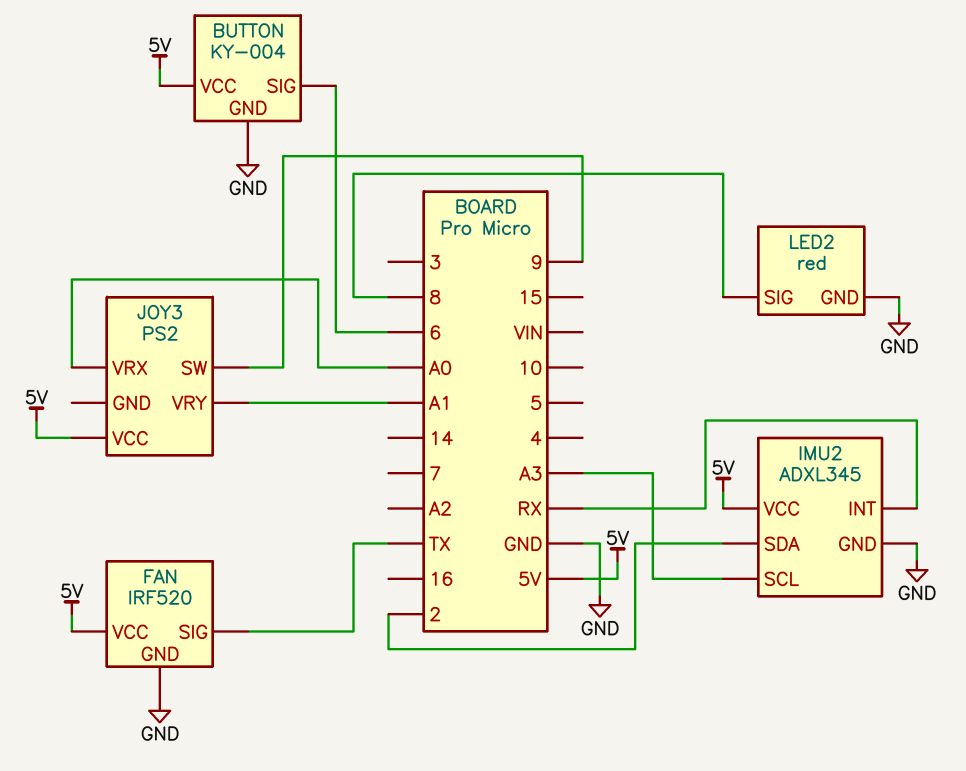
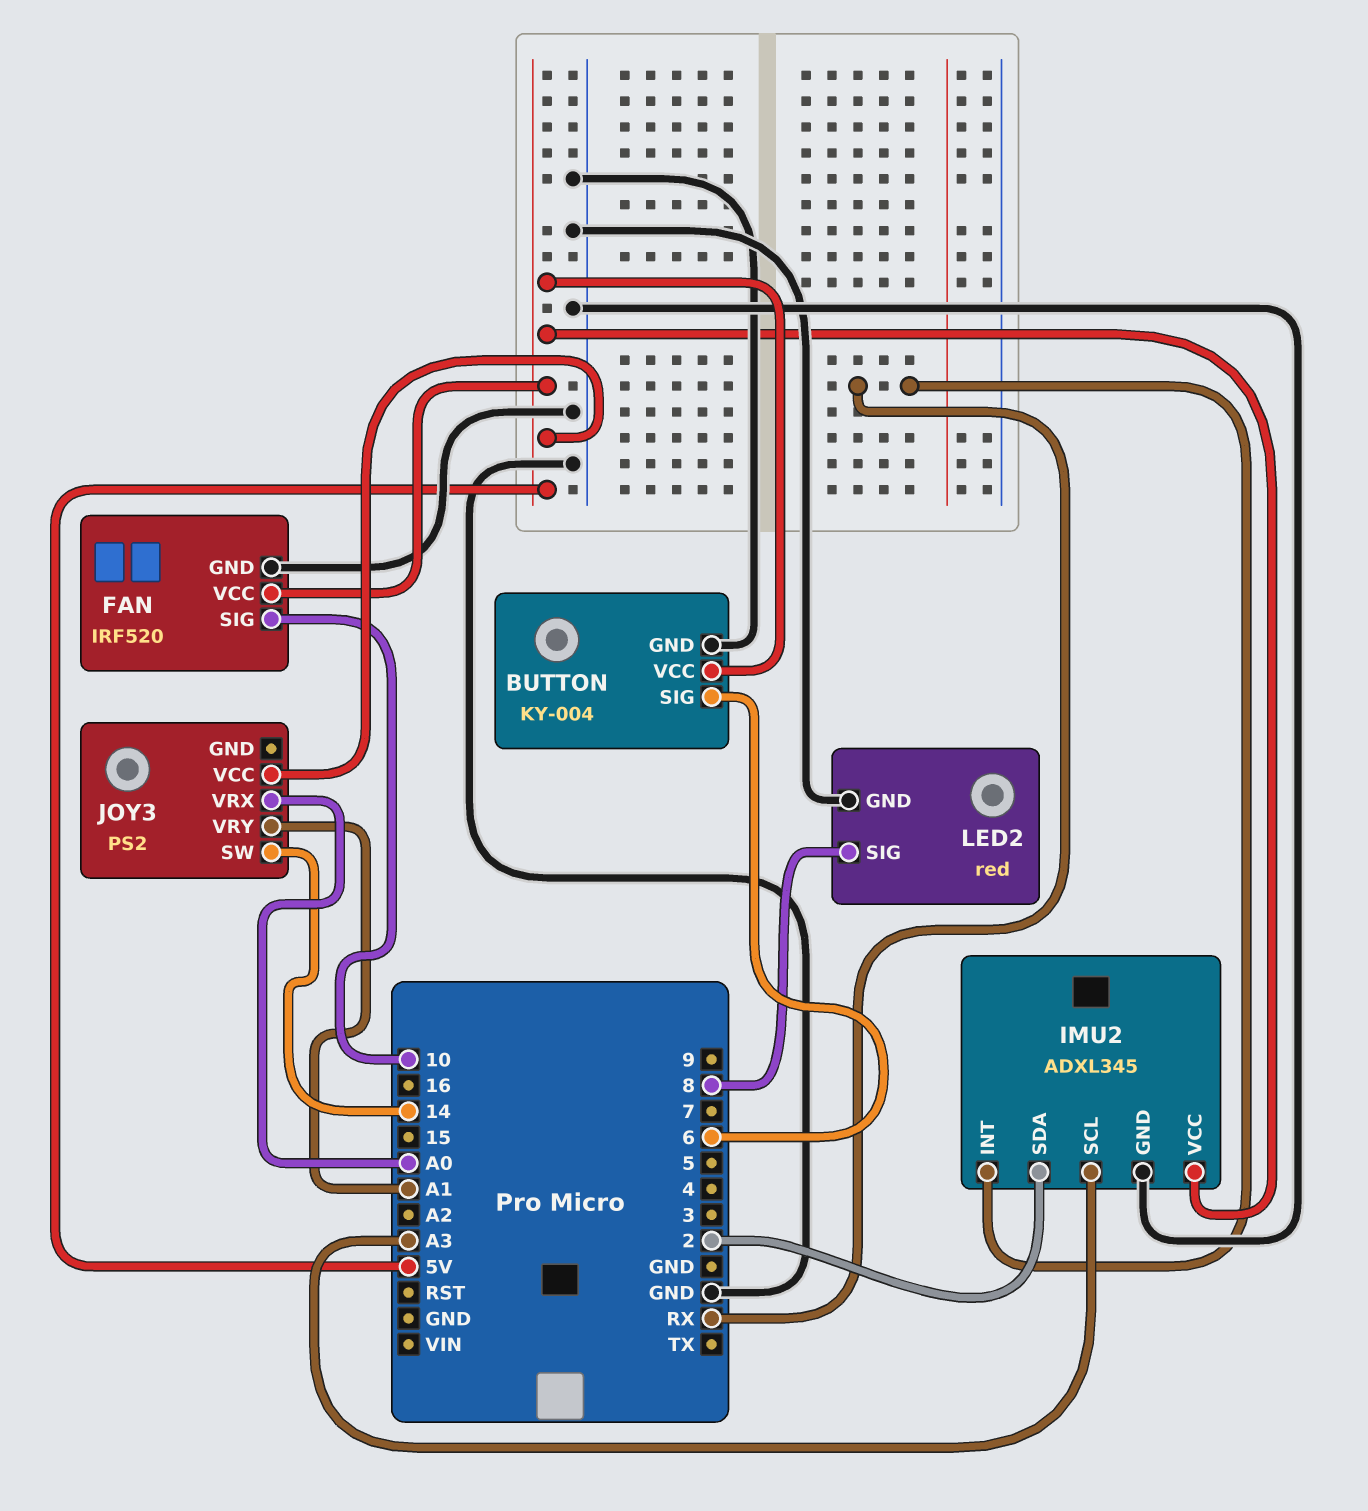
FAN pin SIG: TX -> 10
JOY3 pin SW: 9 -> 14

